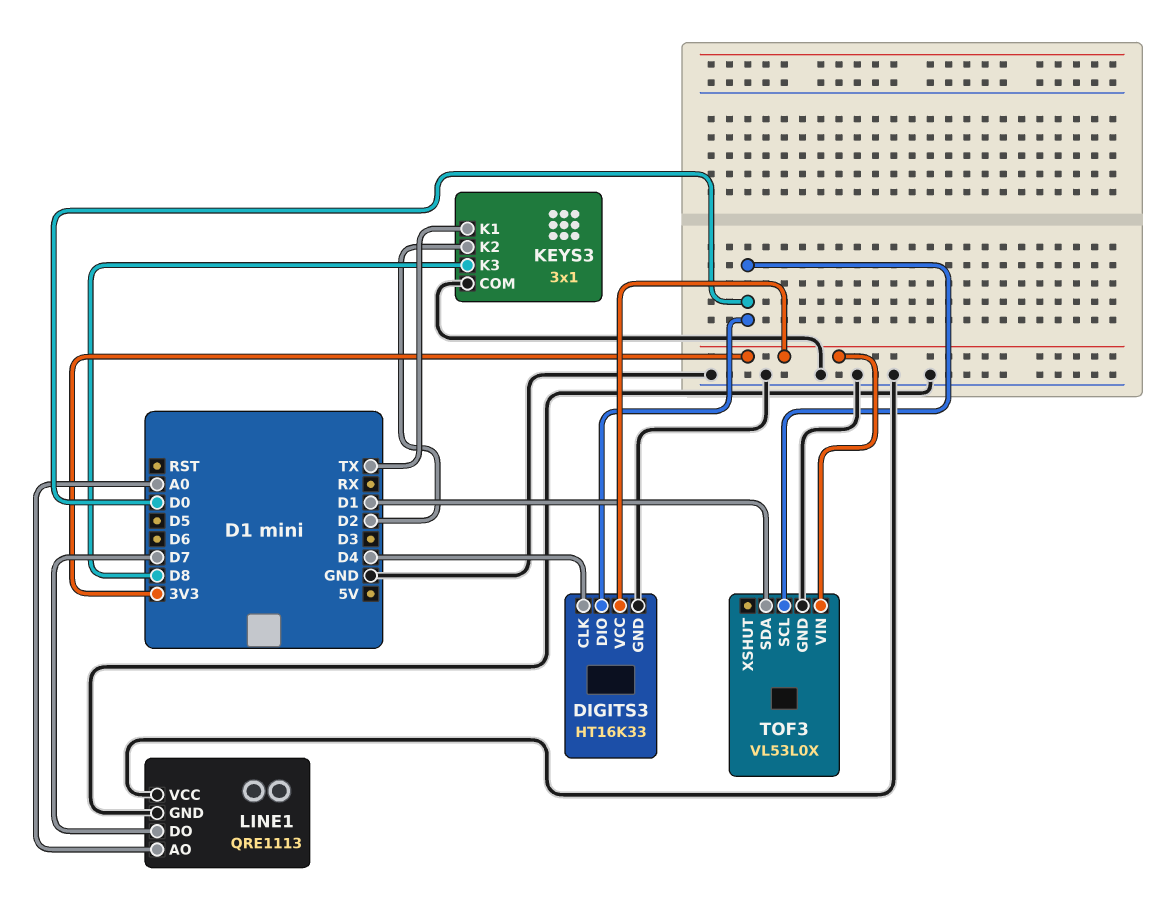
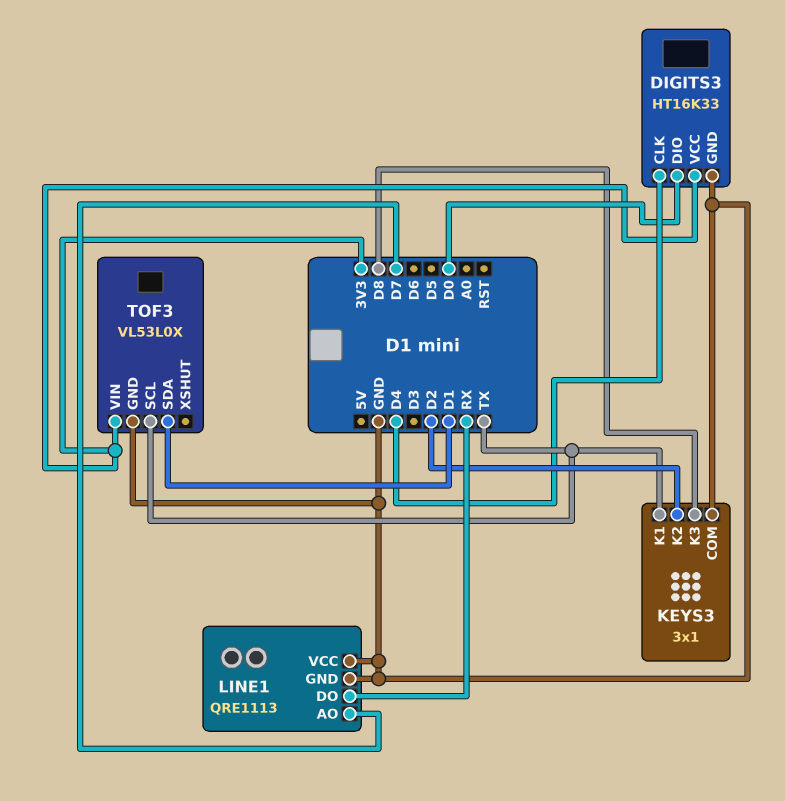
LINE1 pin AO: A0 -> D7
LINE1 pin DO: D7 -> RX
TOF3 pin SCL: D0 -> TX

